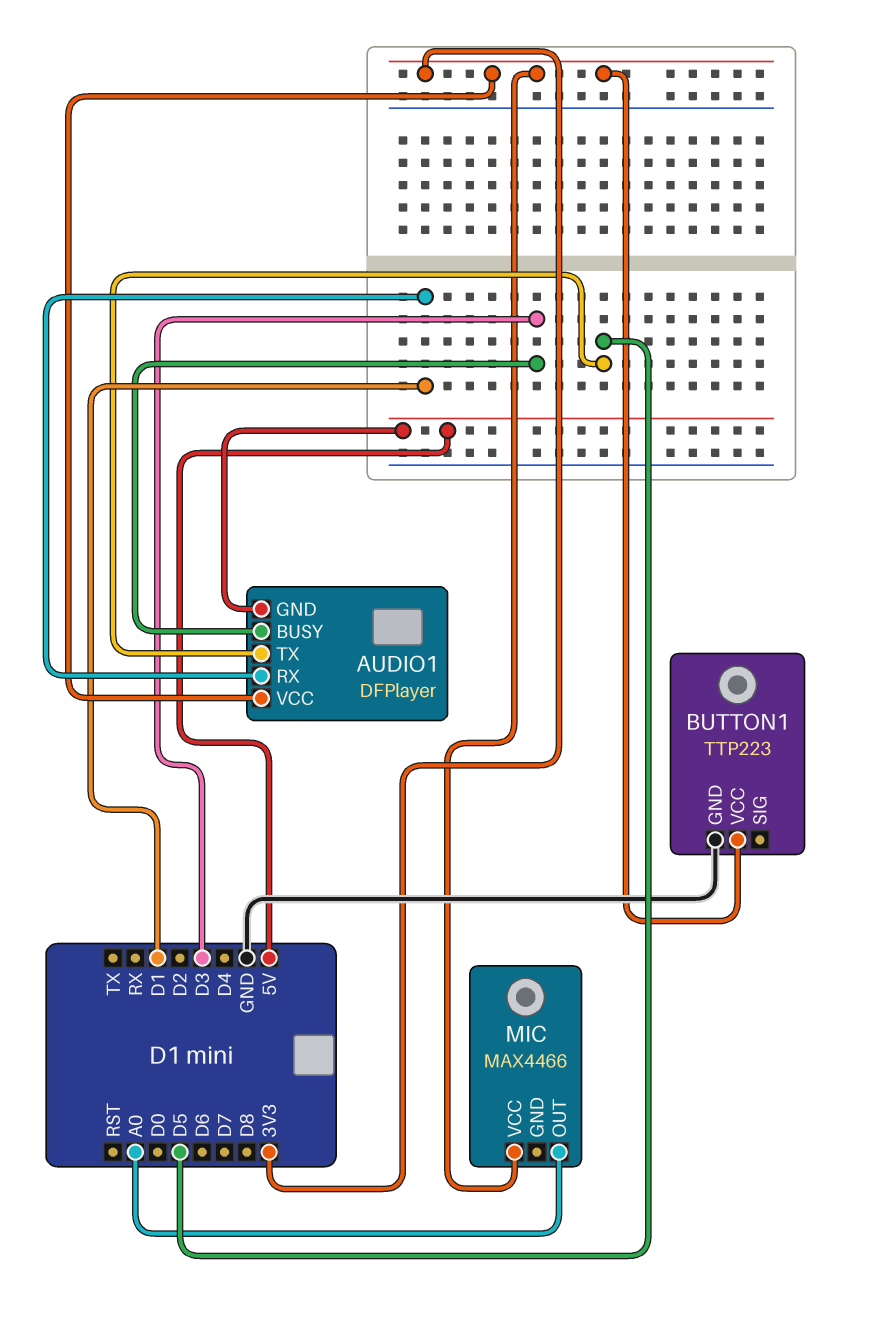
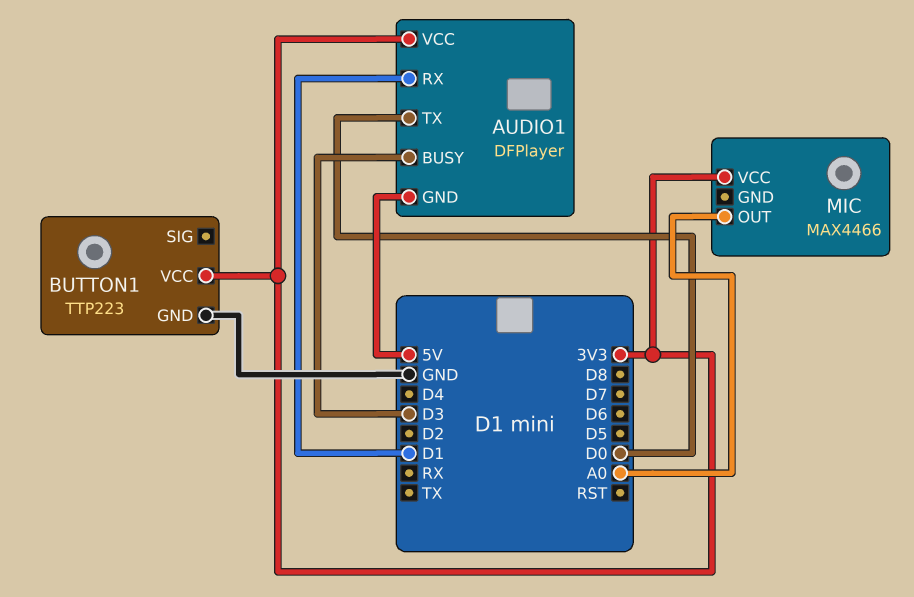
AUDIO1 pin TX: D5 -> D0

